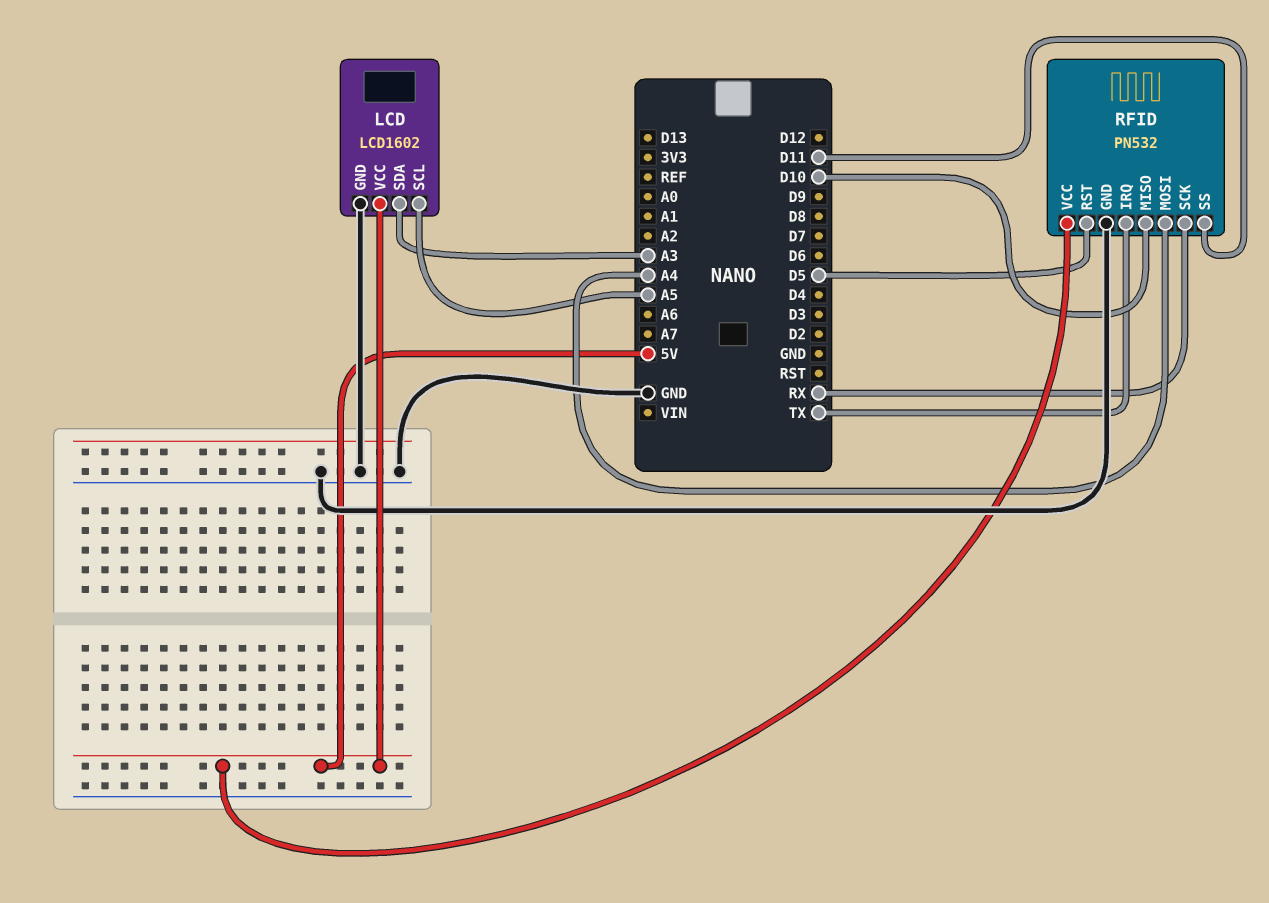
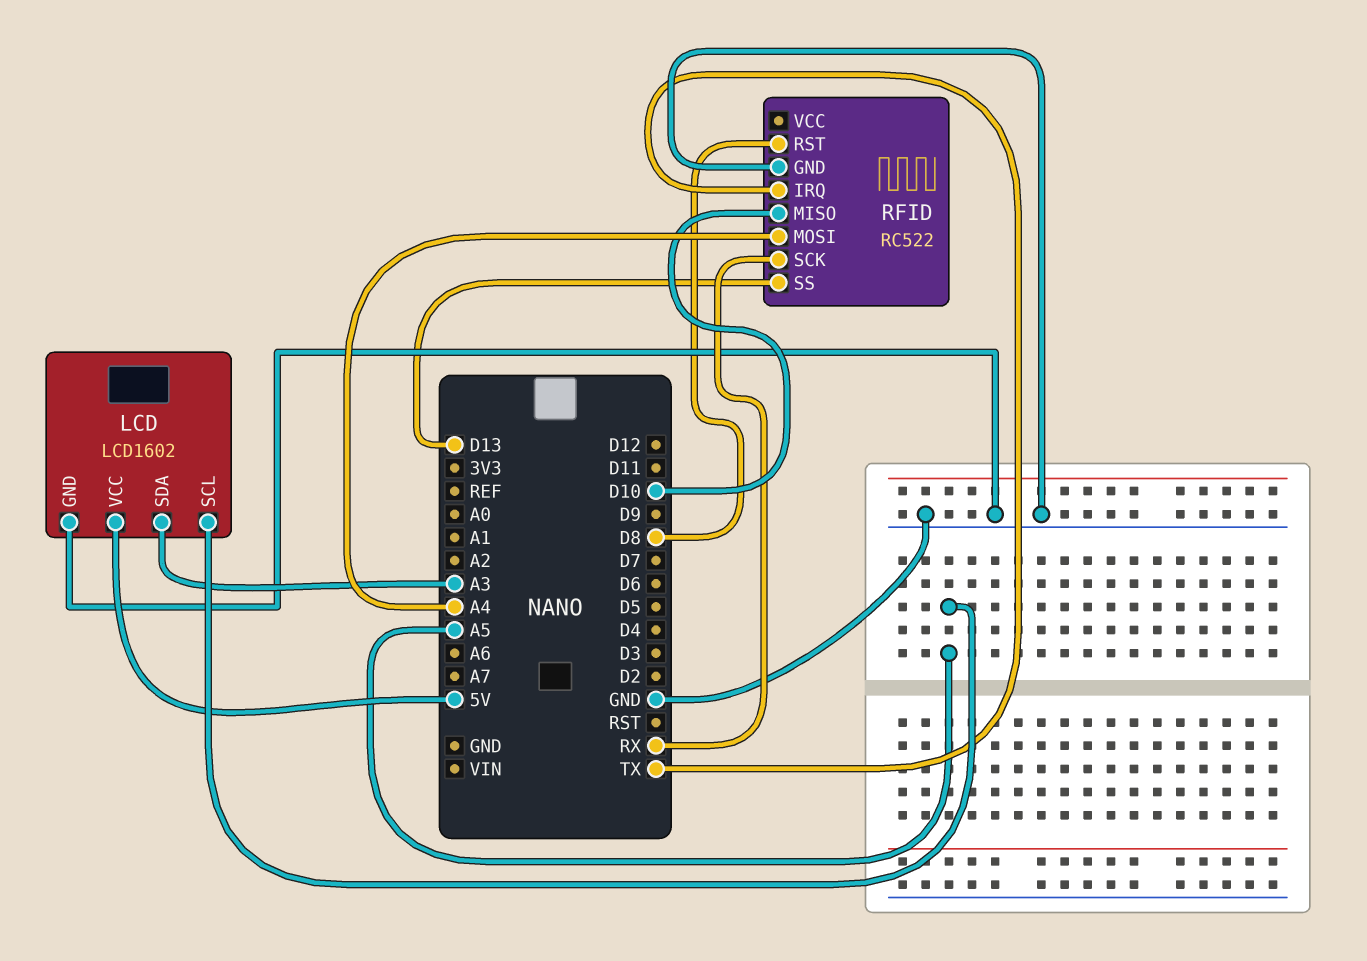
RFID: PN532 -> RC522
RFID pin RST: D5 -> D8
RFID pin SS: D11 -> D13
RFID pin VCC: 5V -> none

